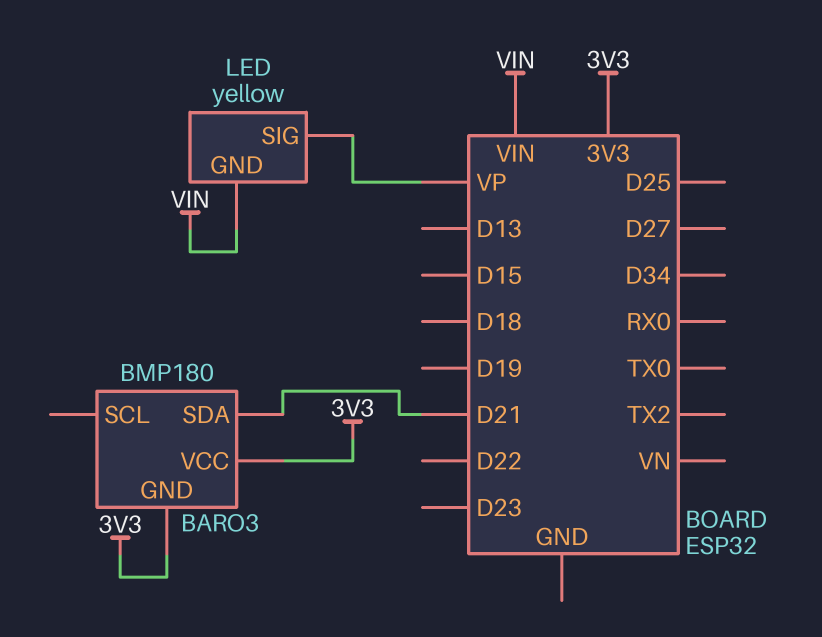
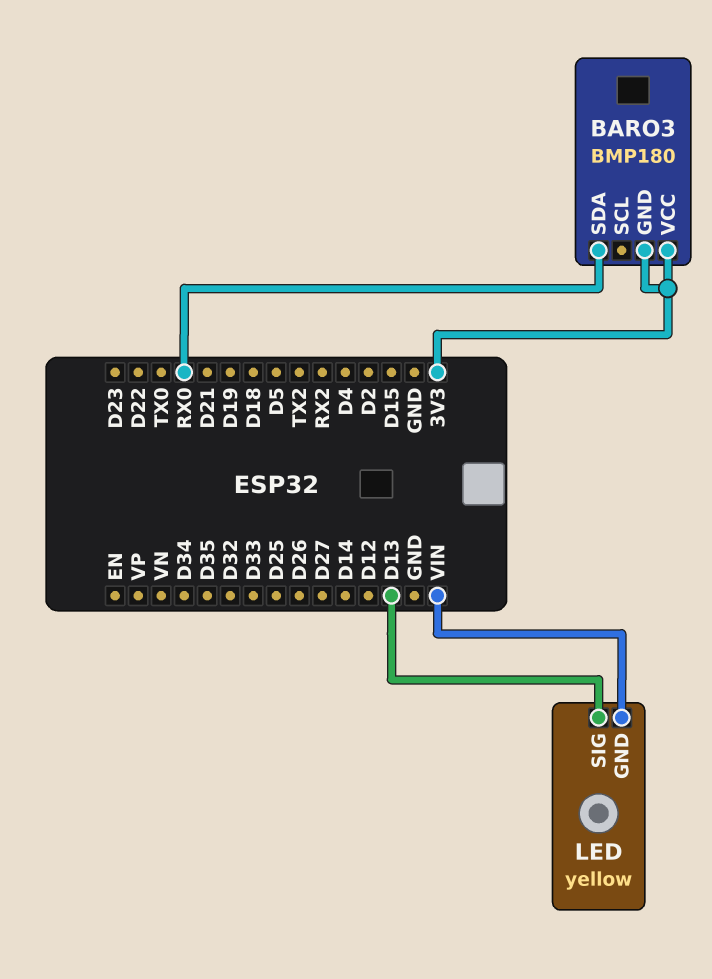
BARO3 pin SDA: D21 -> RX0
LED pin SIG: VP -> D13

